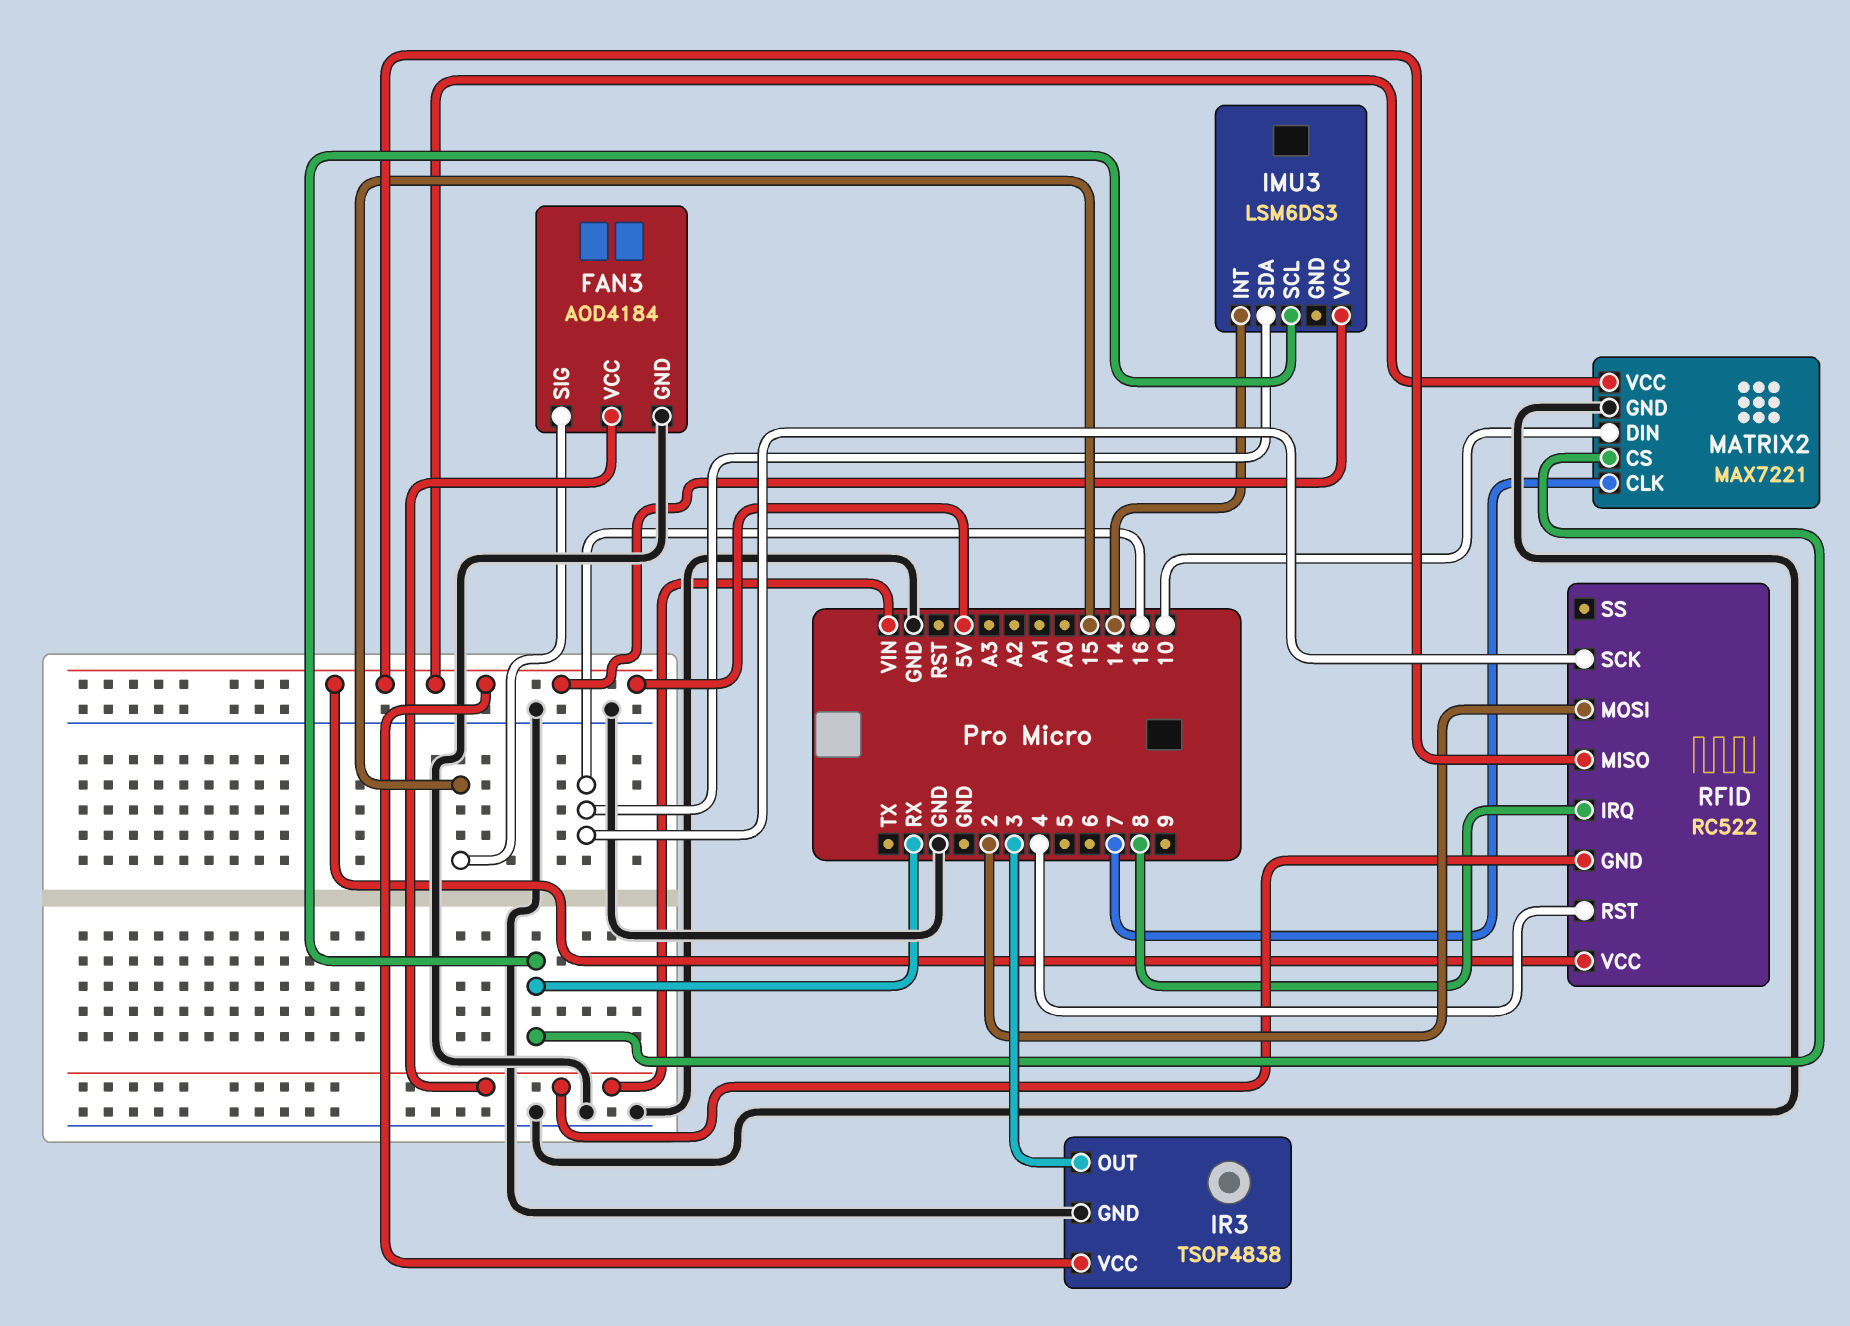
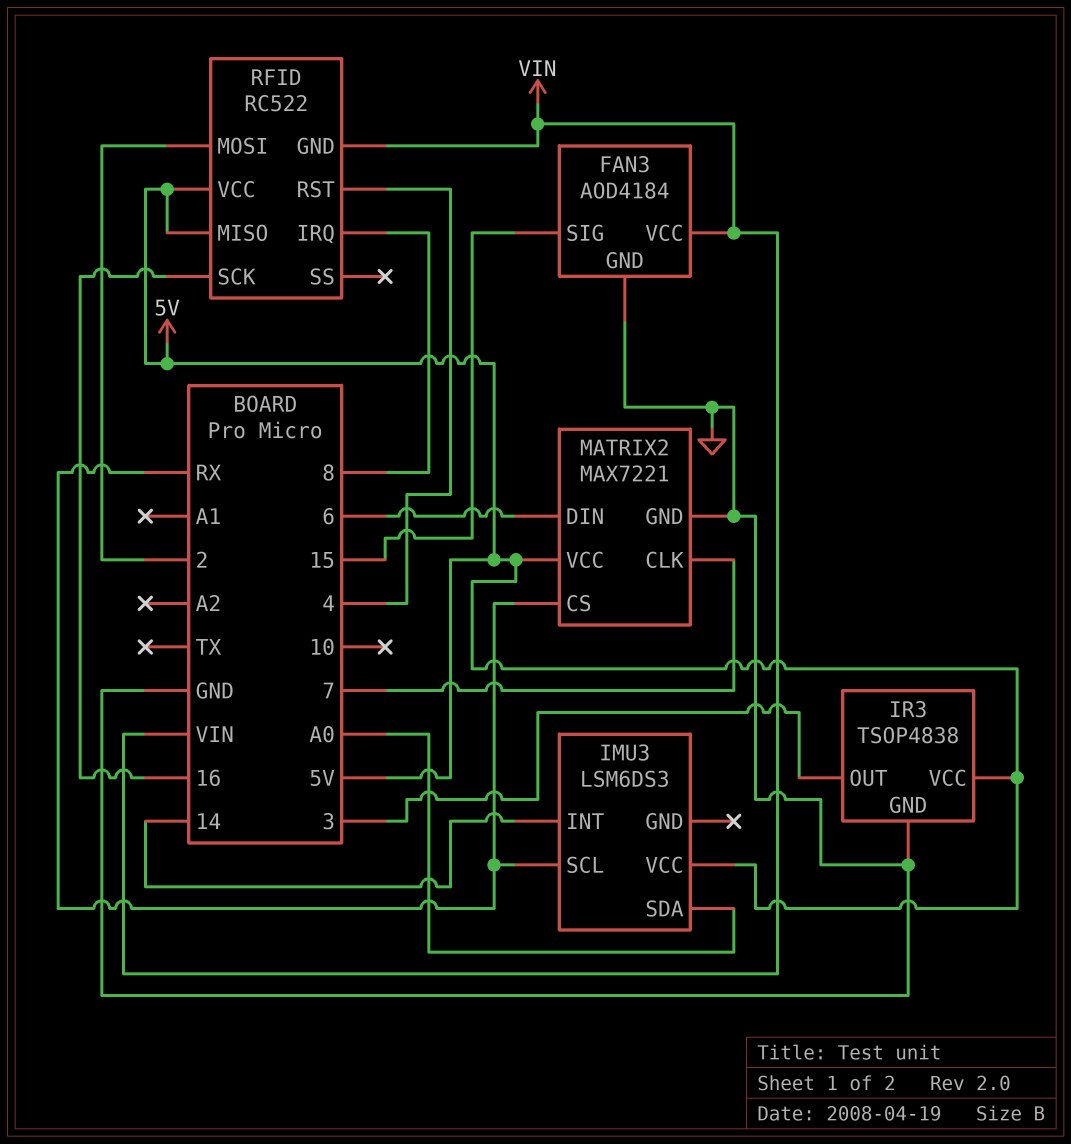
IMU3 pin SDA: 16 -> A0
MATRIX2 pin DIN: 10 -> 6

